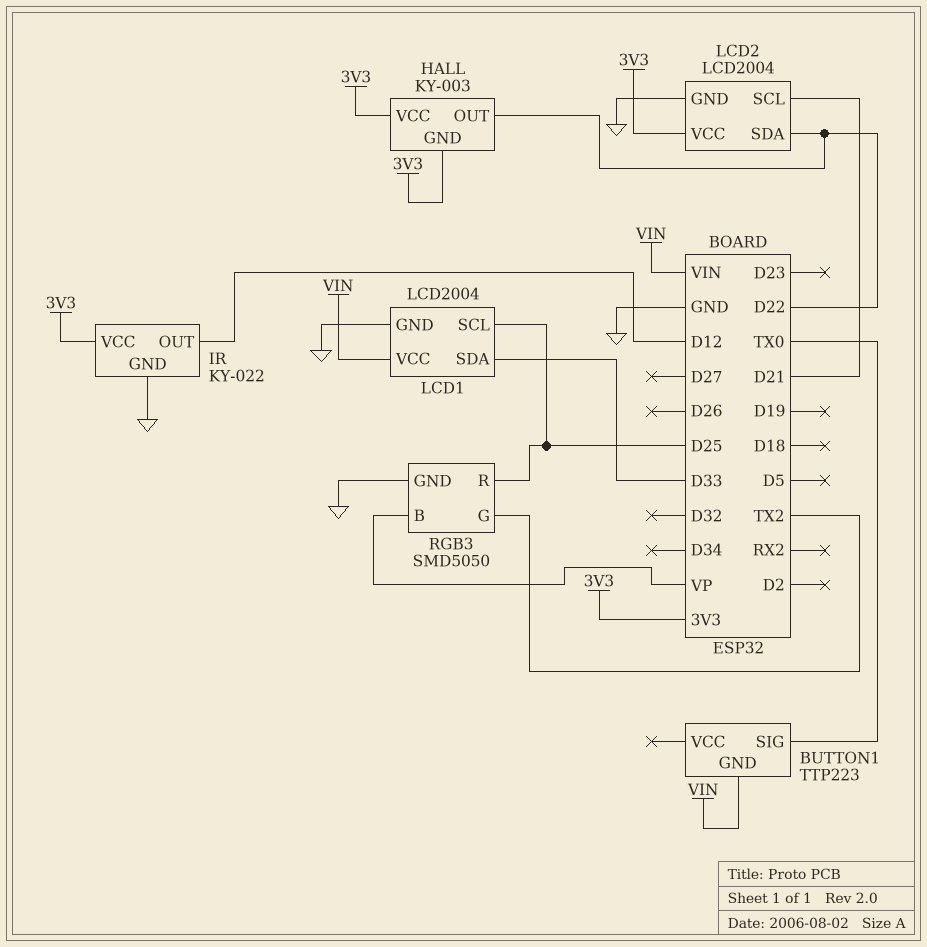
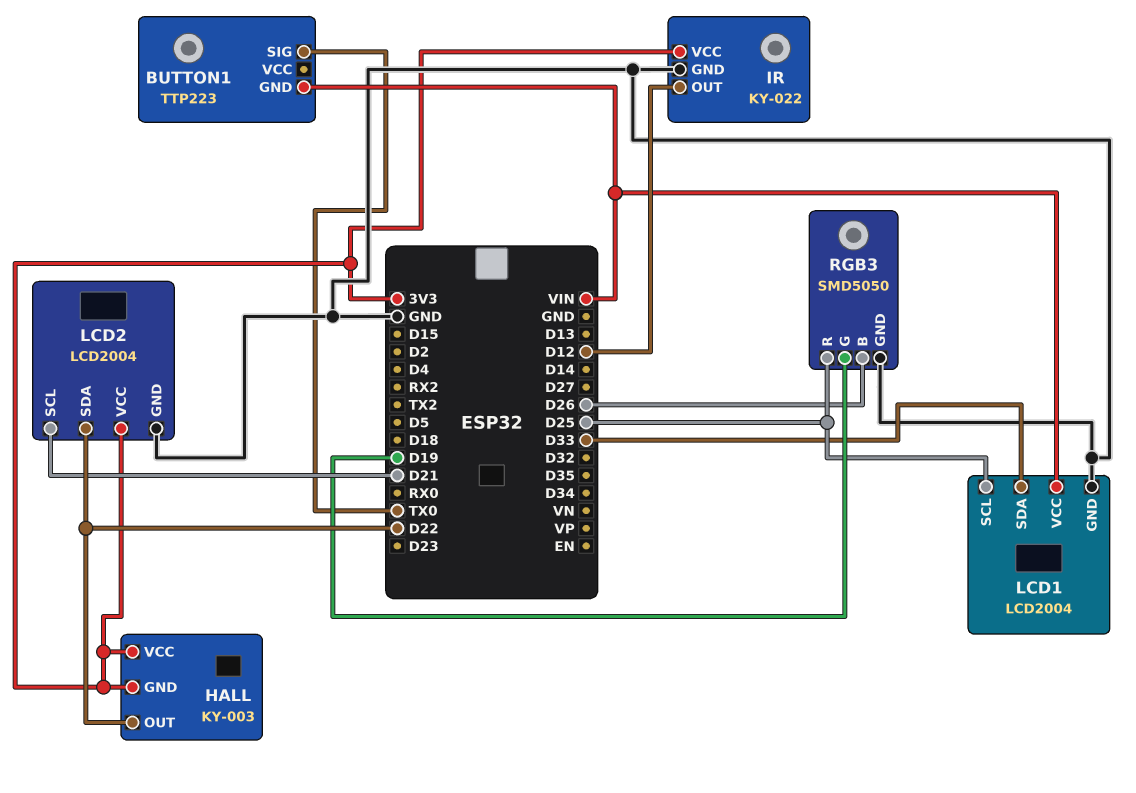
RGB3 pin B: VP -> D26
RGB3 pin G: TX2 -> D19

